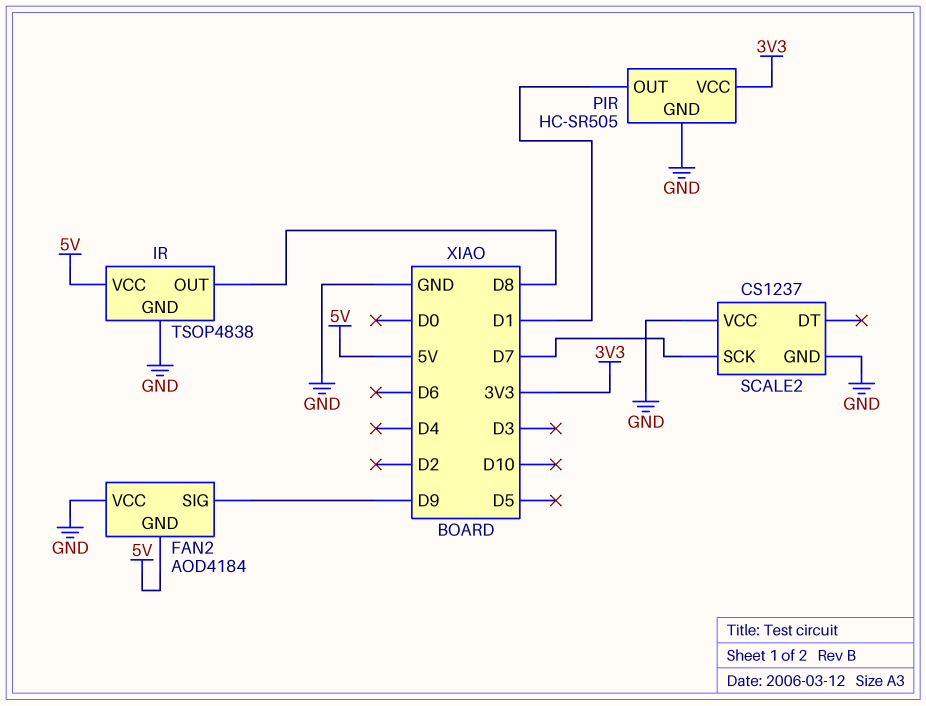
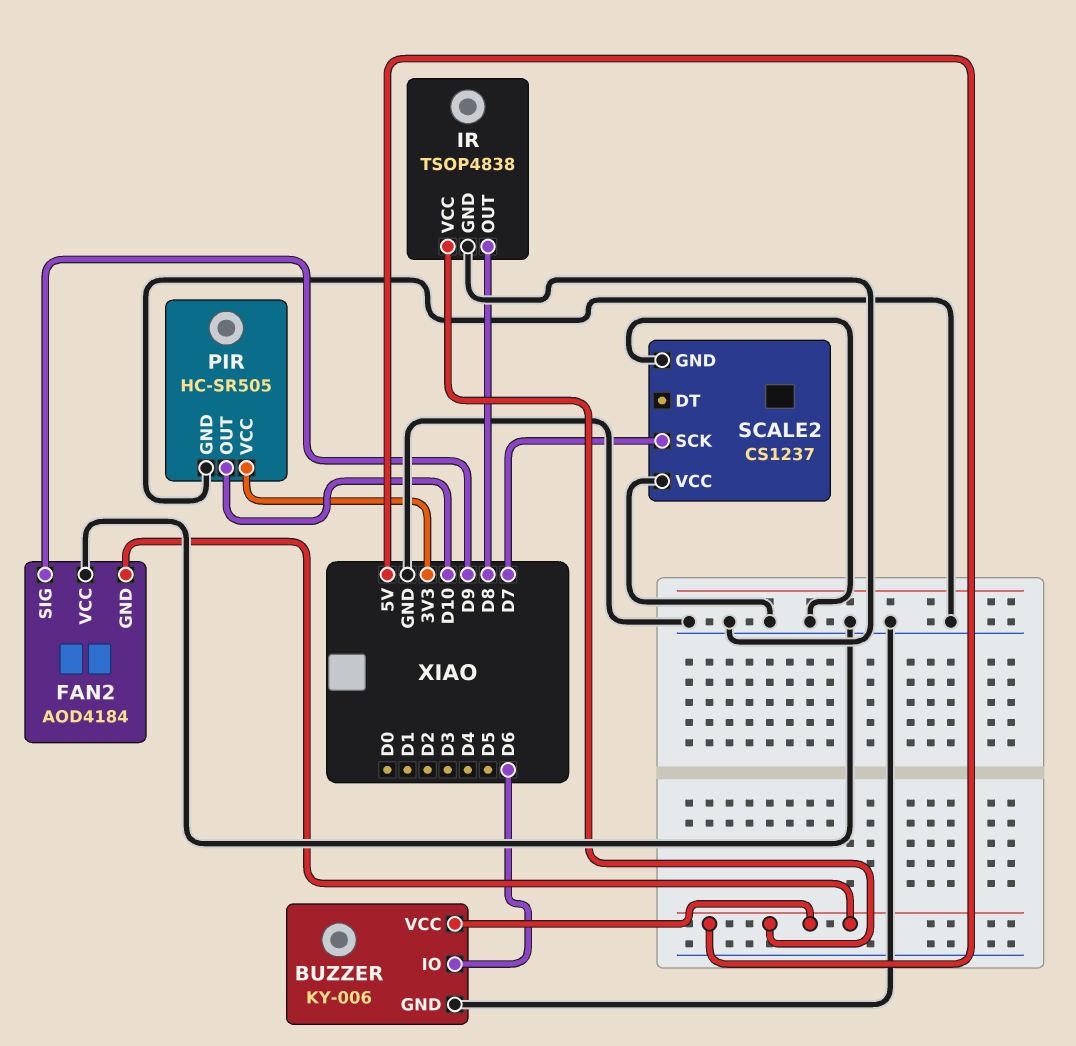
BUZZER: none -> KY-006
BUZZER pin GND: none -> GND
BUZZER pin IO: none -> D6
BUZZER pin VCC: none -> 5V
PIR pin OUT: D1 -> D10

